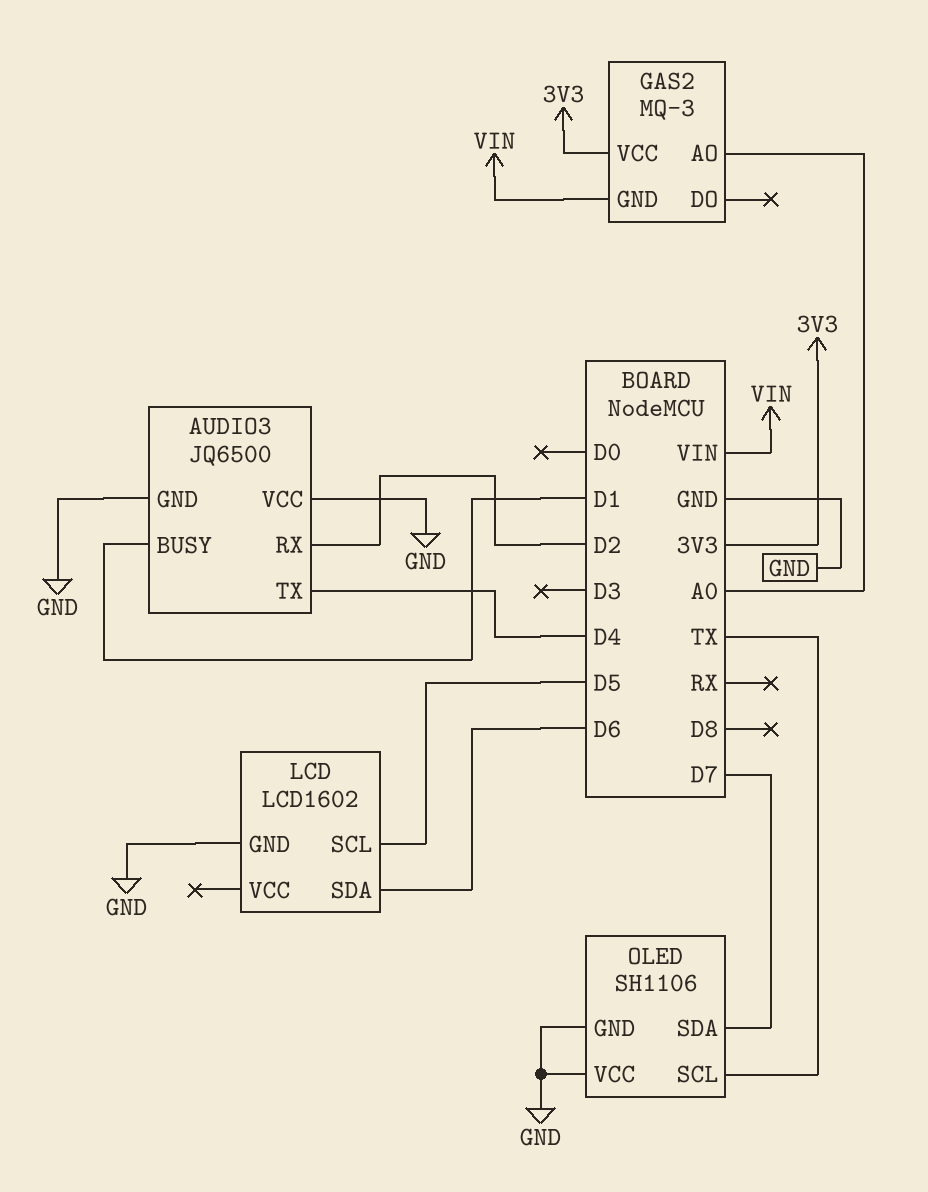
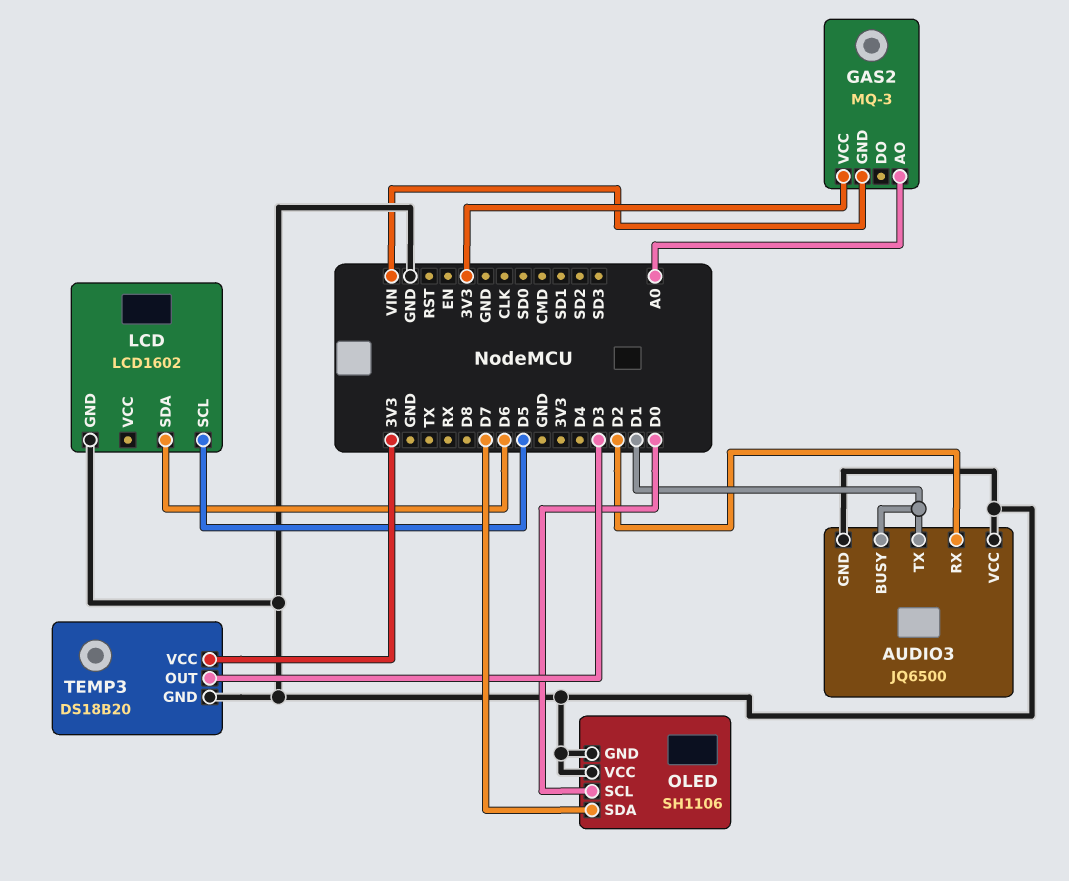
AUDIO3 pin TX: D4 -> D1
OLED pin SCL: TX -> D0
TEMP3: none -> DS18B20
TEMP3 pin GND: none -> GND
TEMP3 pin OUT: none -> D3
TEMP3 pin VCC: none -> 3V3

